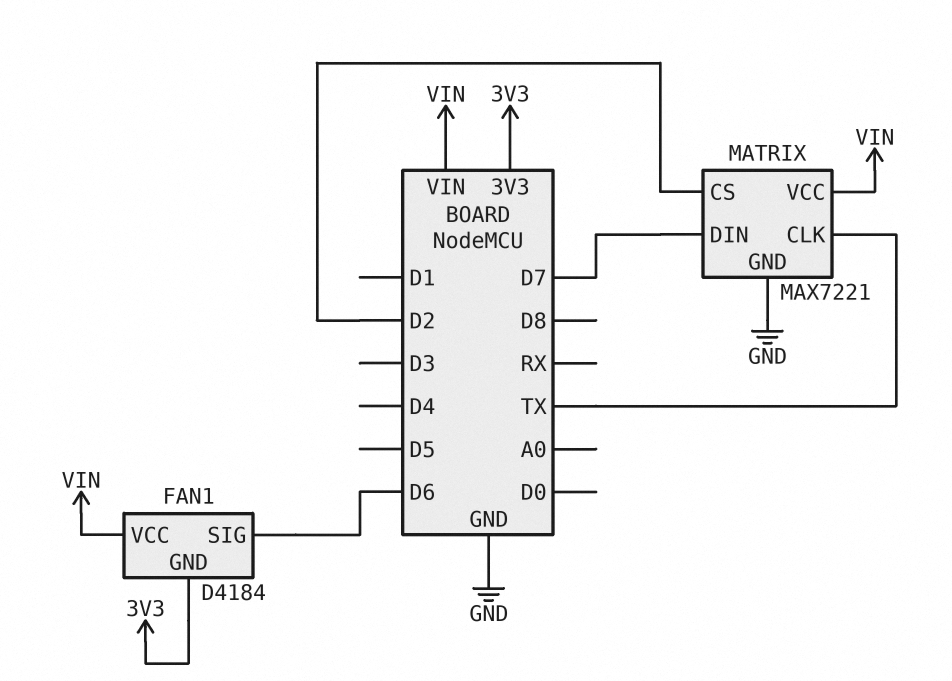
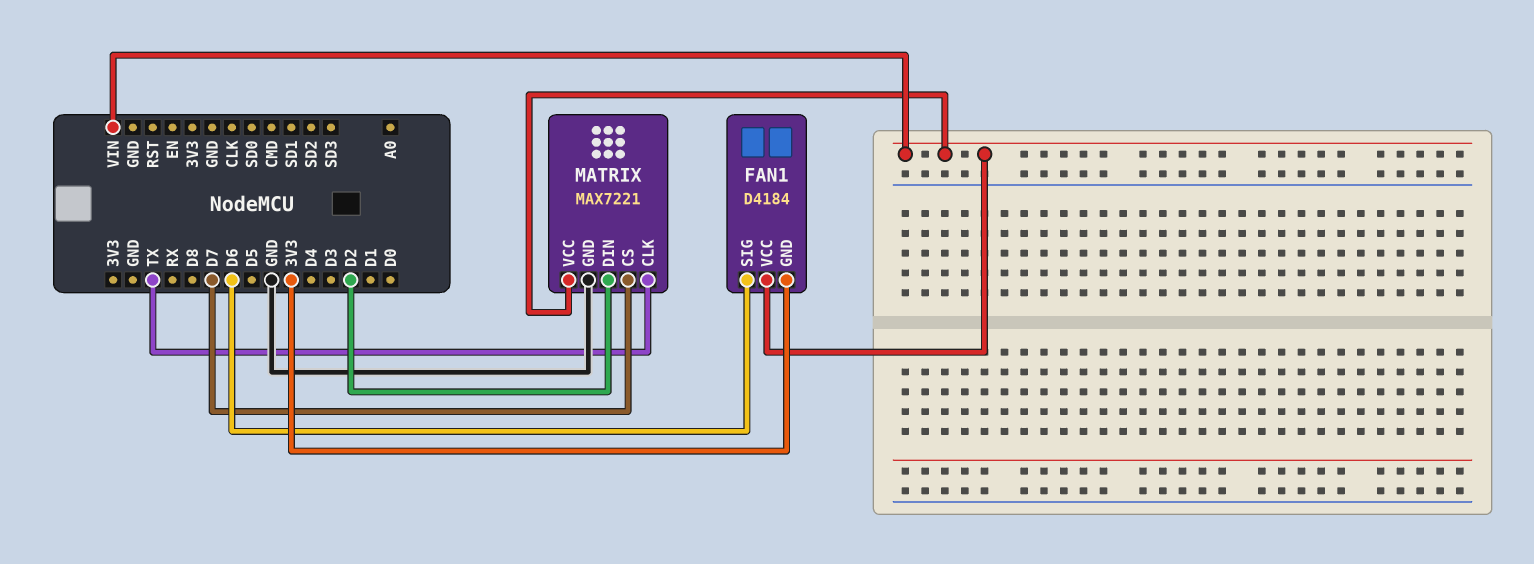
MATRIX pin CS: D2 -> D7
MATRIX pin DIN: D7 -> D2

